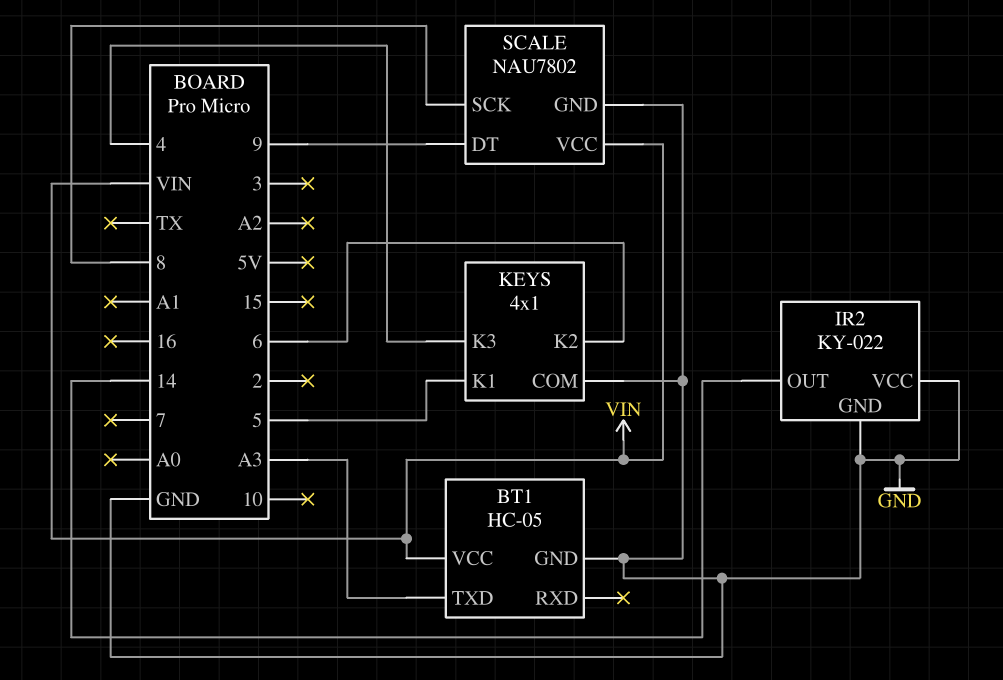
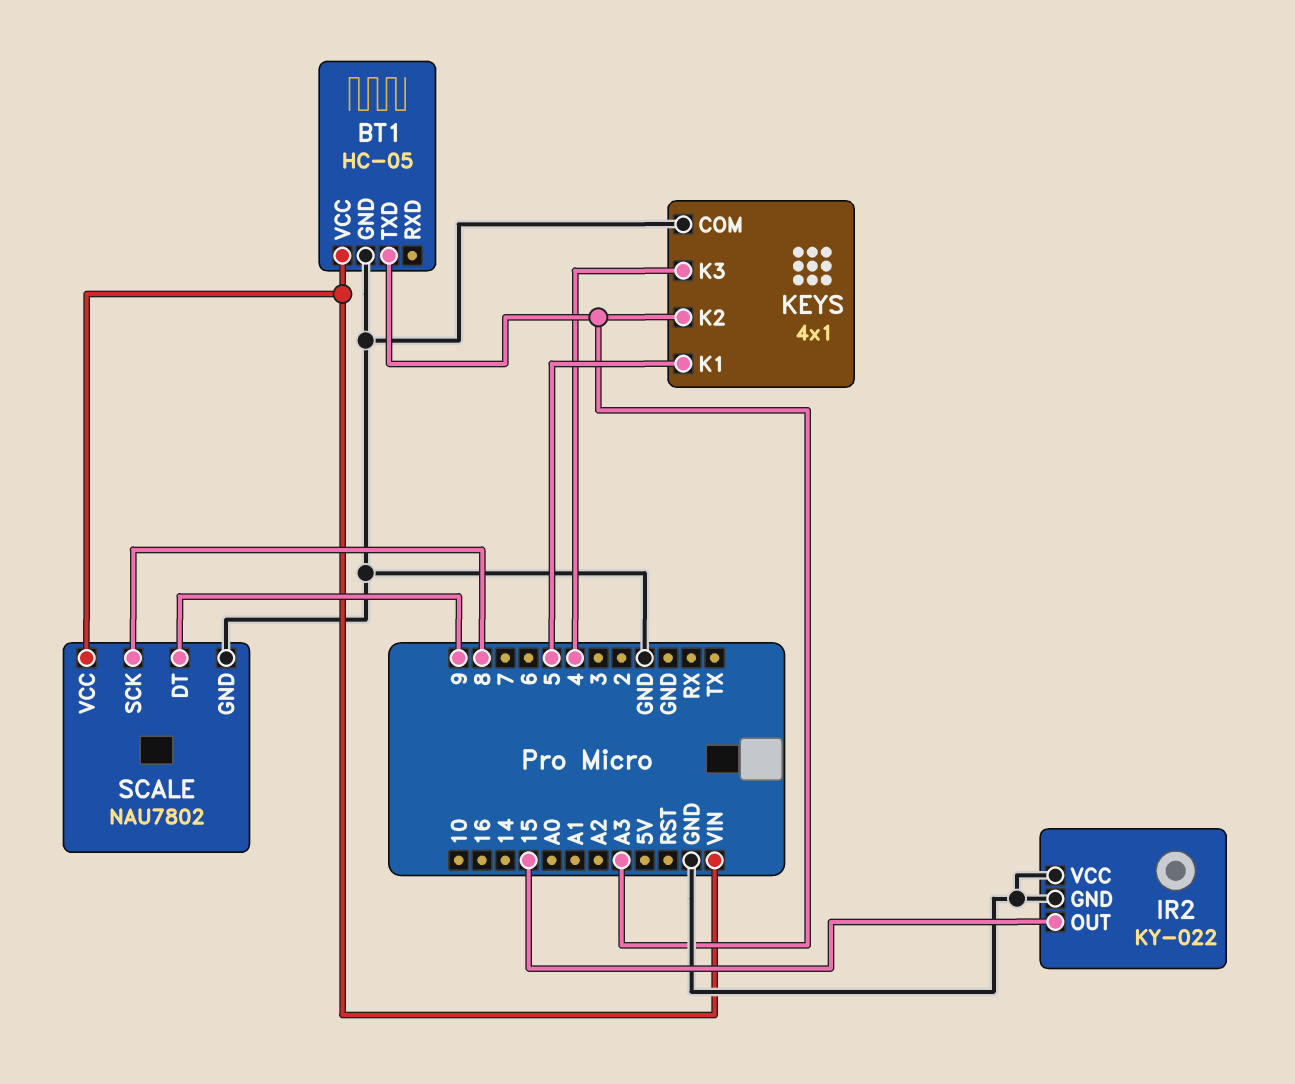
IR2 pin OUT: 14 -> 15
KEYS pin K2: 6 -> A3

